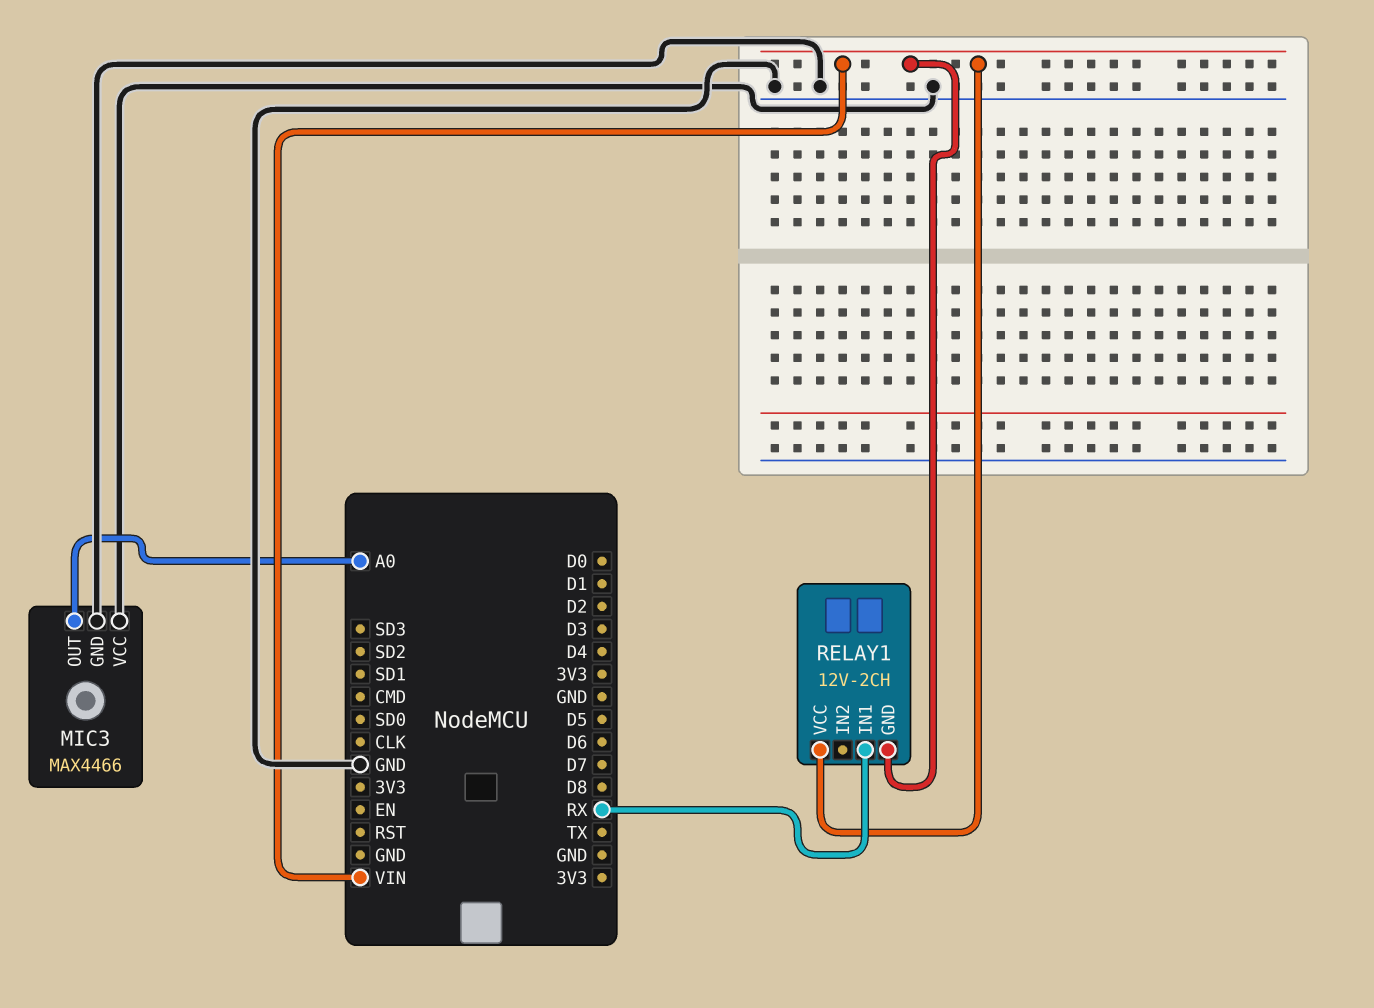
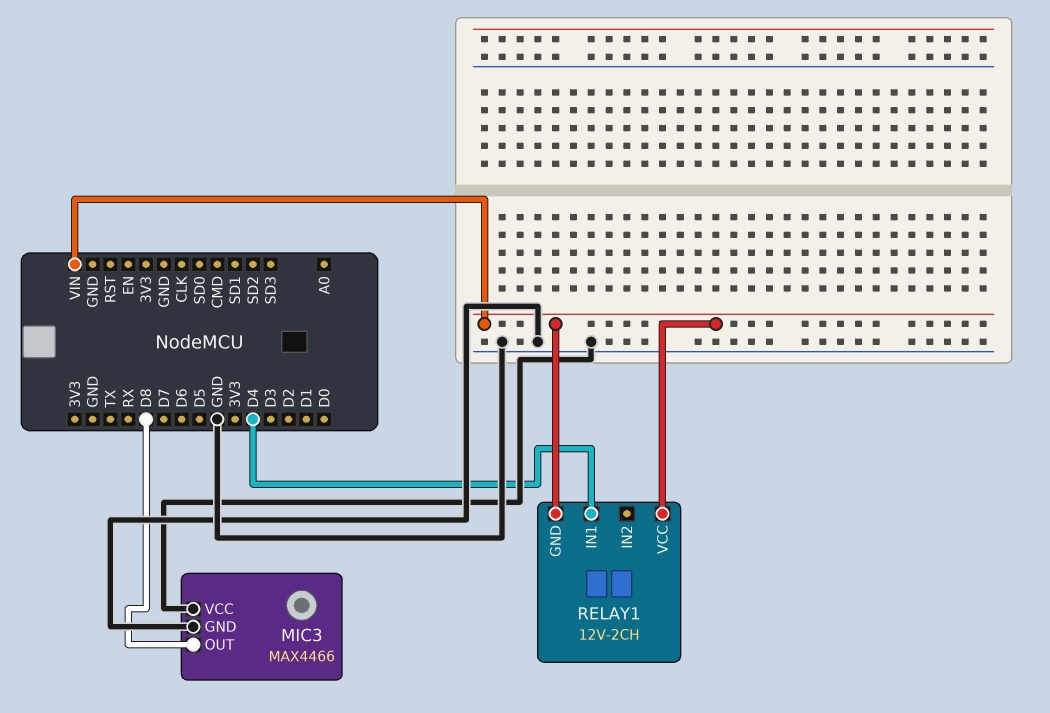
MIC3 pin OUT: A0 -> D8
RELAY1 pin IN1: RX -> D4

